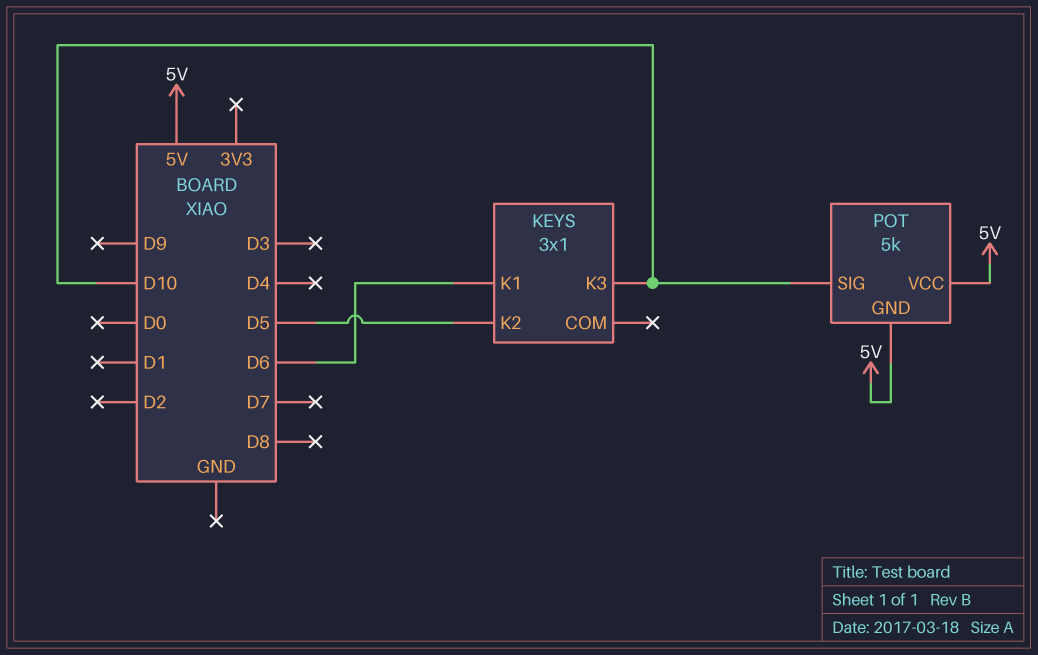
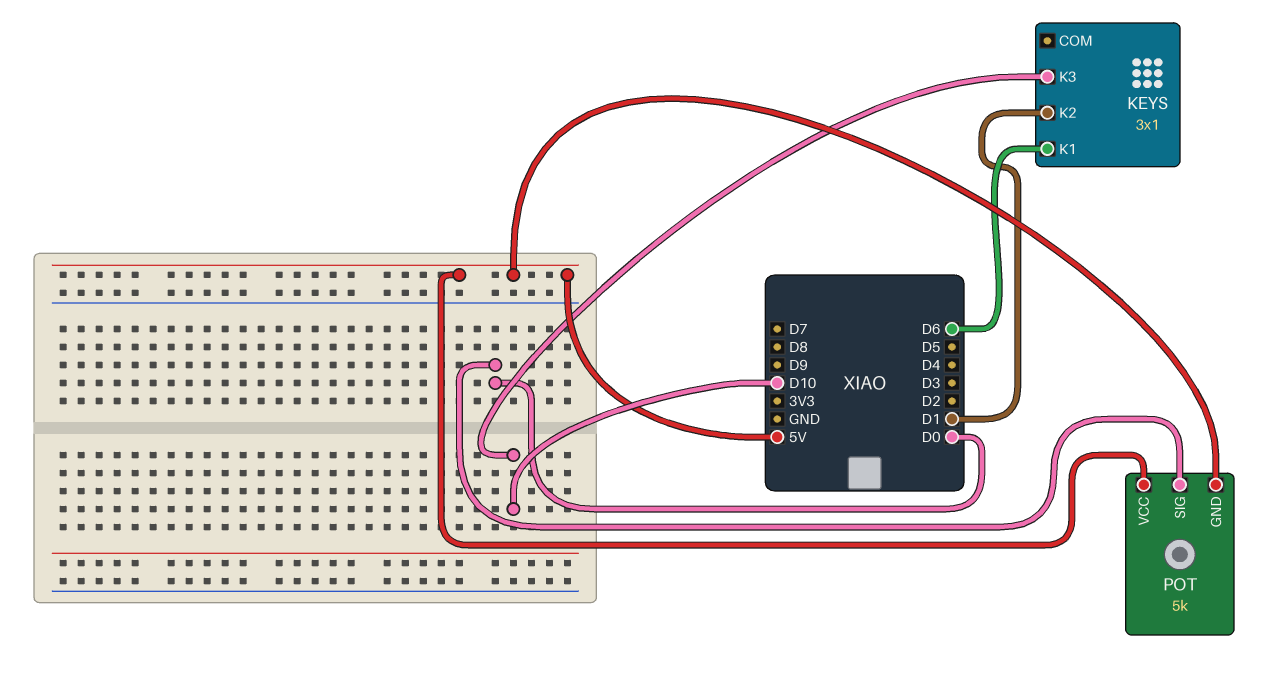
KEYS pin K2: D5 -> D1
POT pin SIG: D10 -> D0

